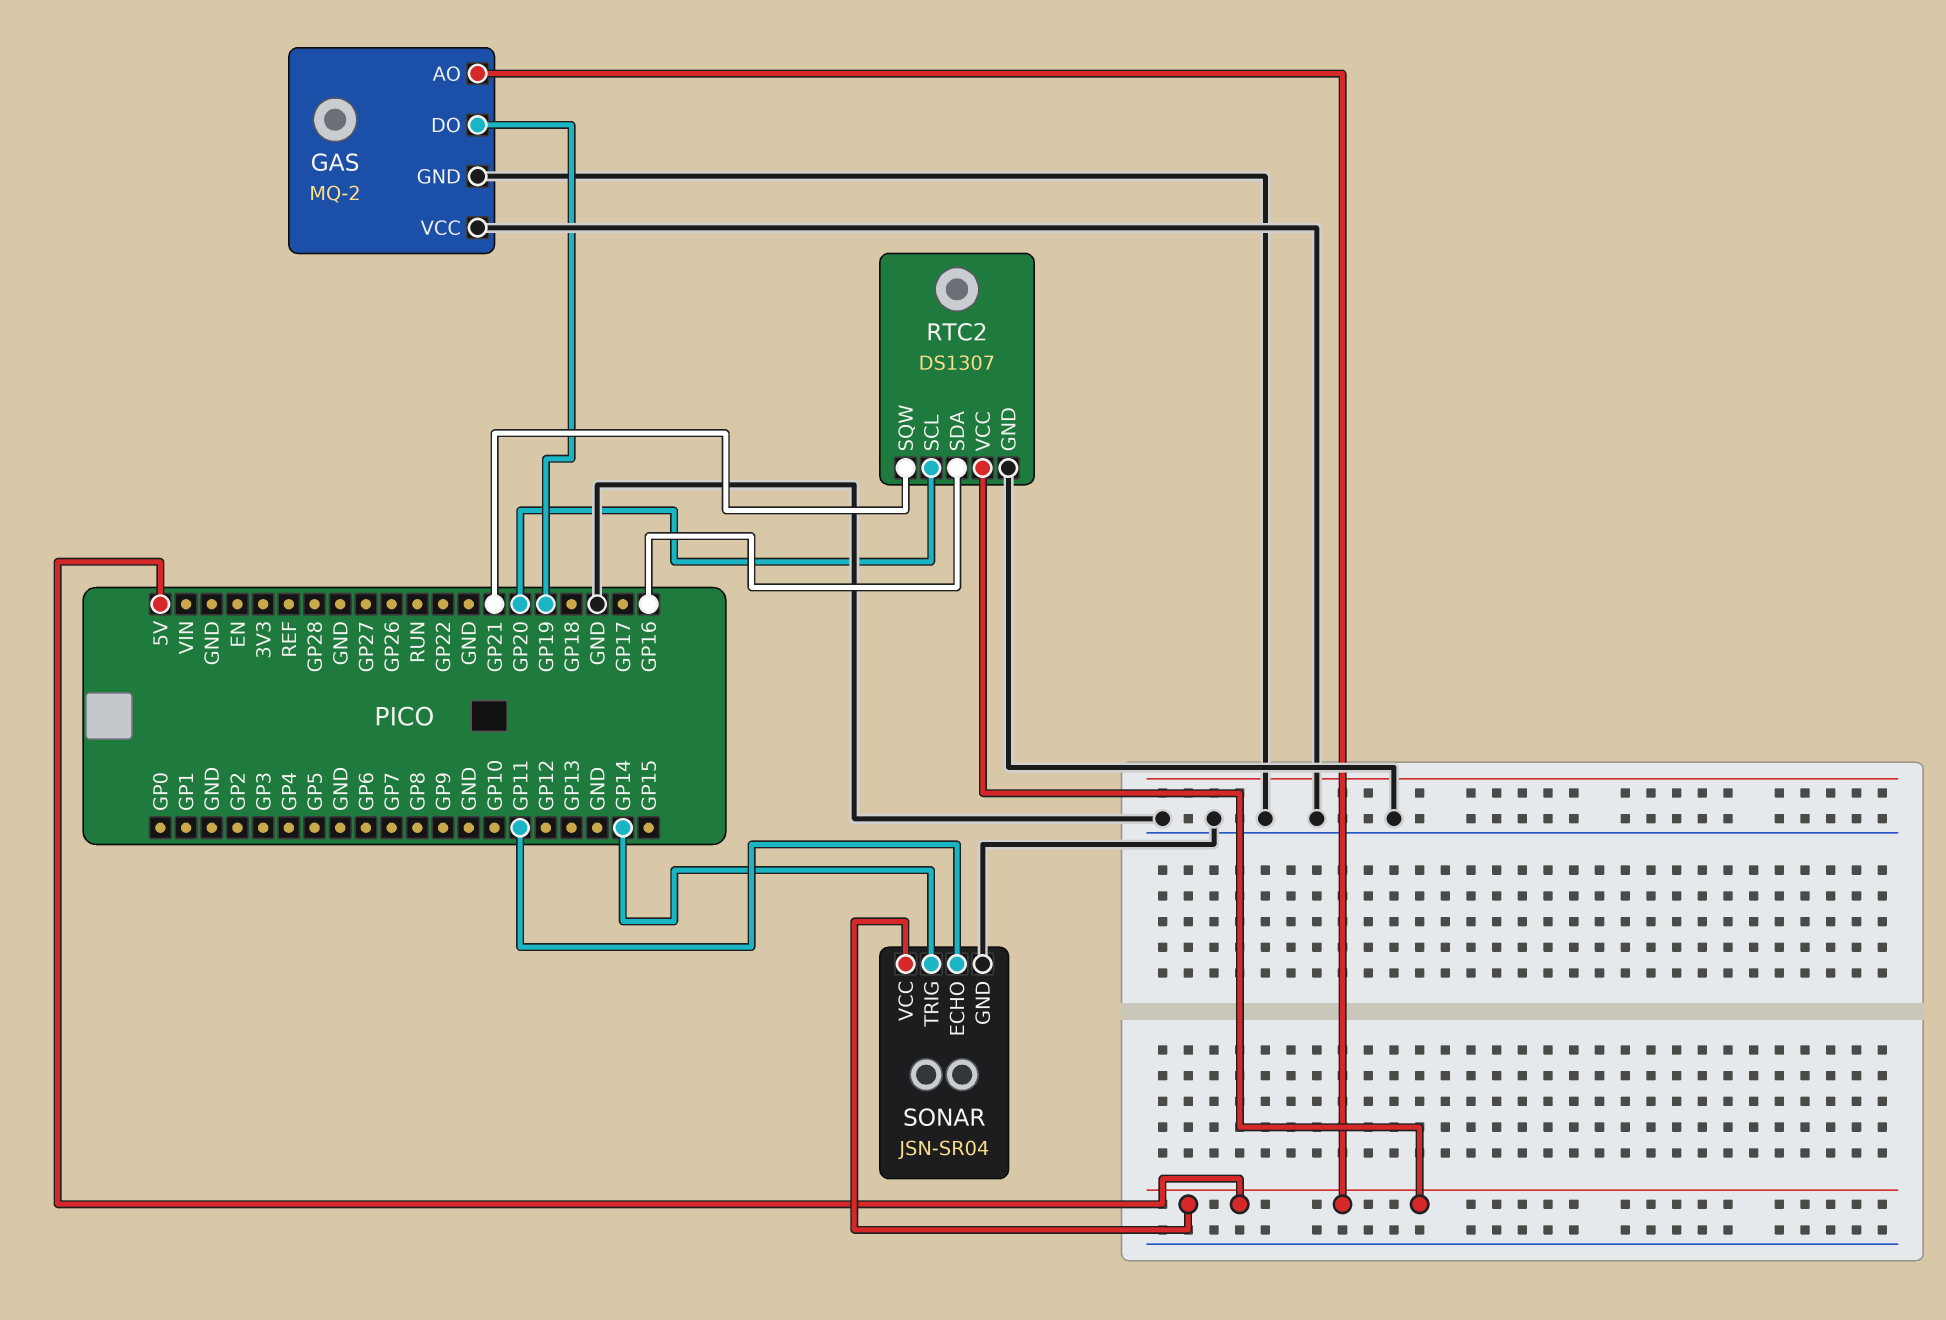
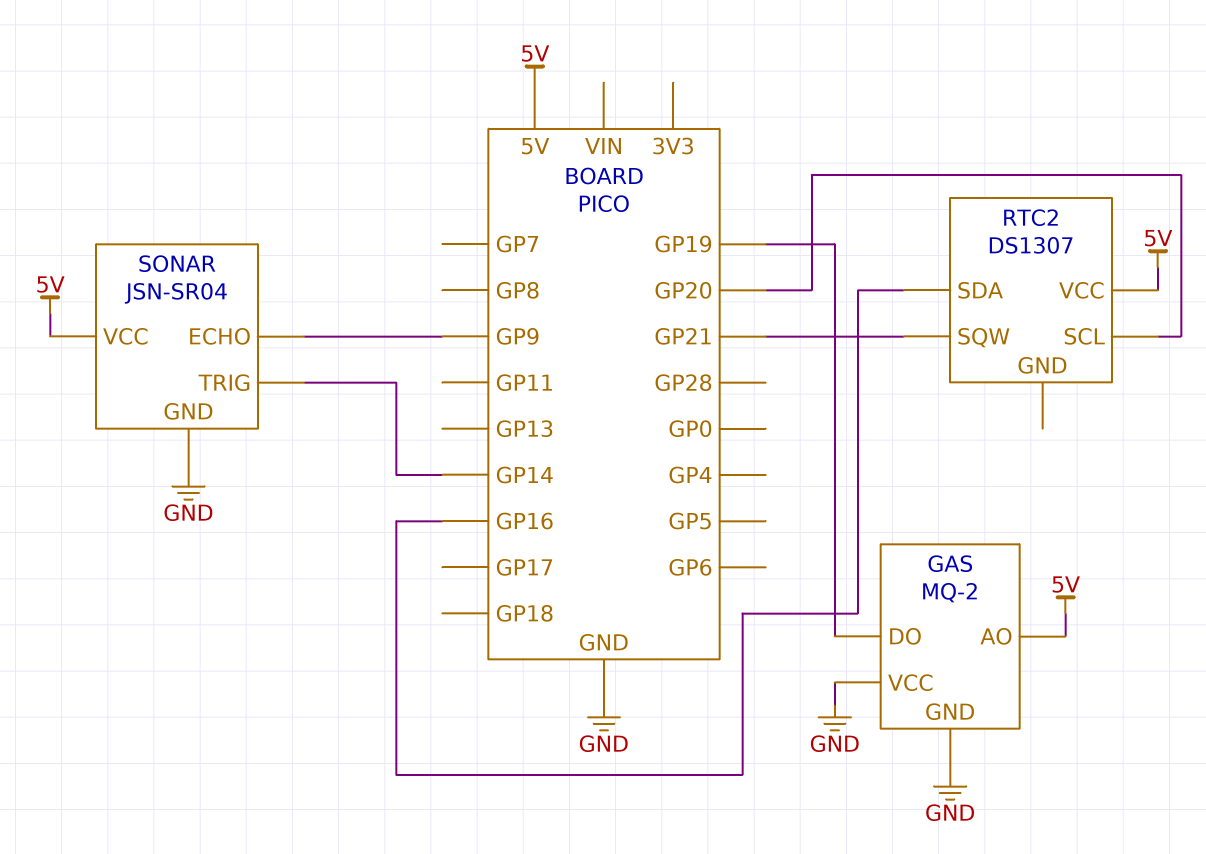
RTC2 pin GND: GND -> none
SONAR pin ECHO: GP11 -> GP9

